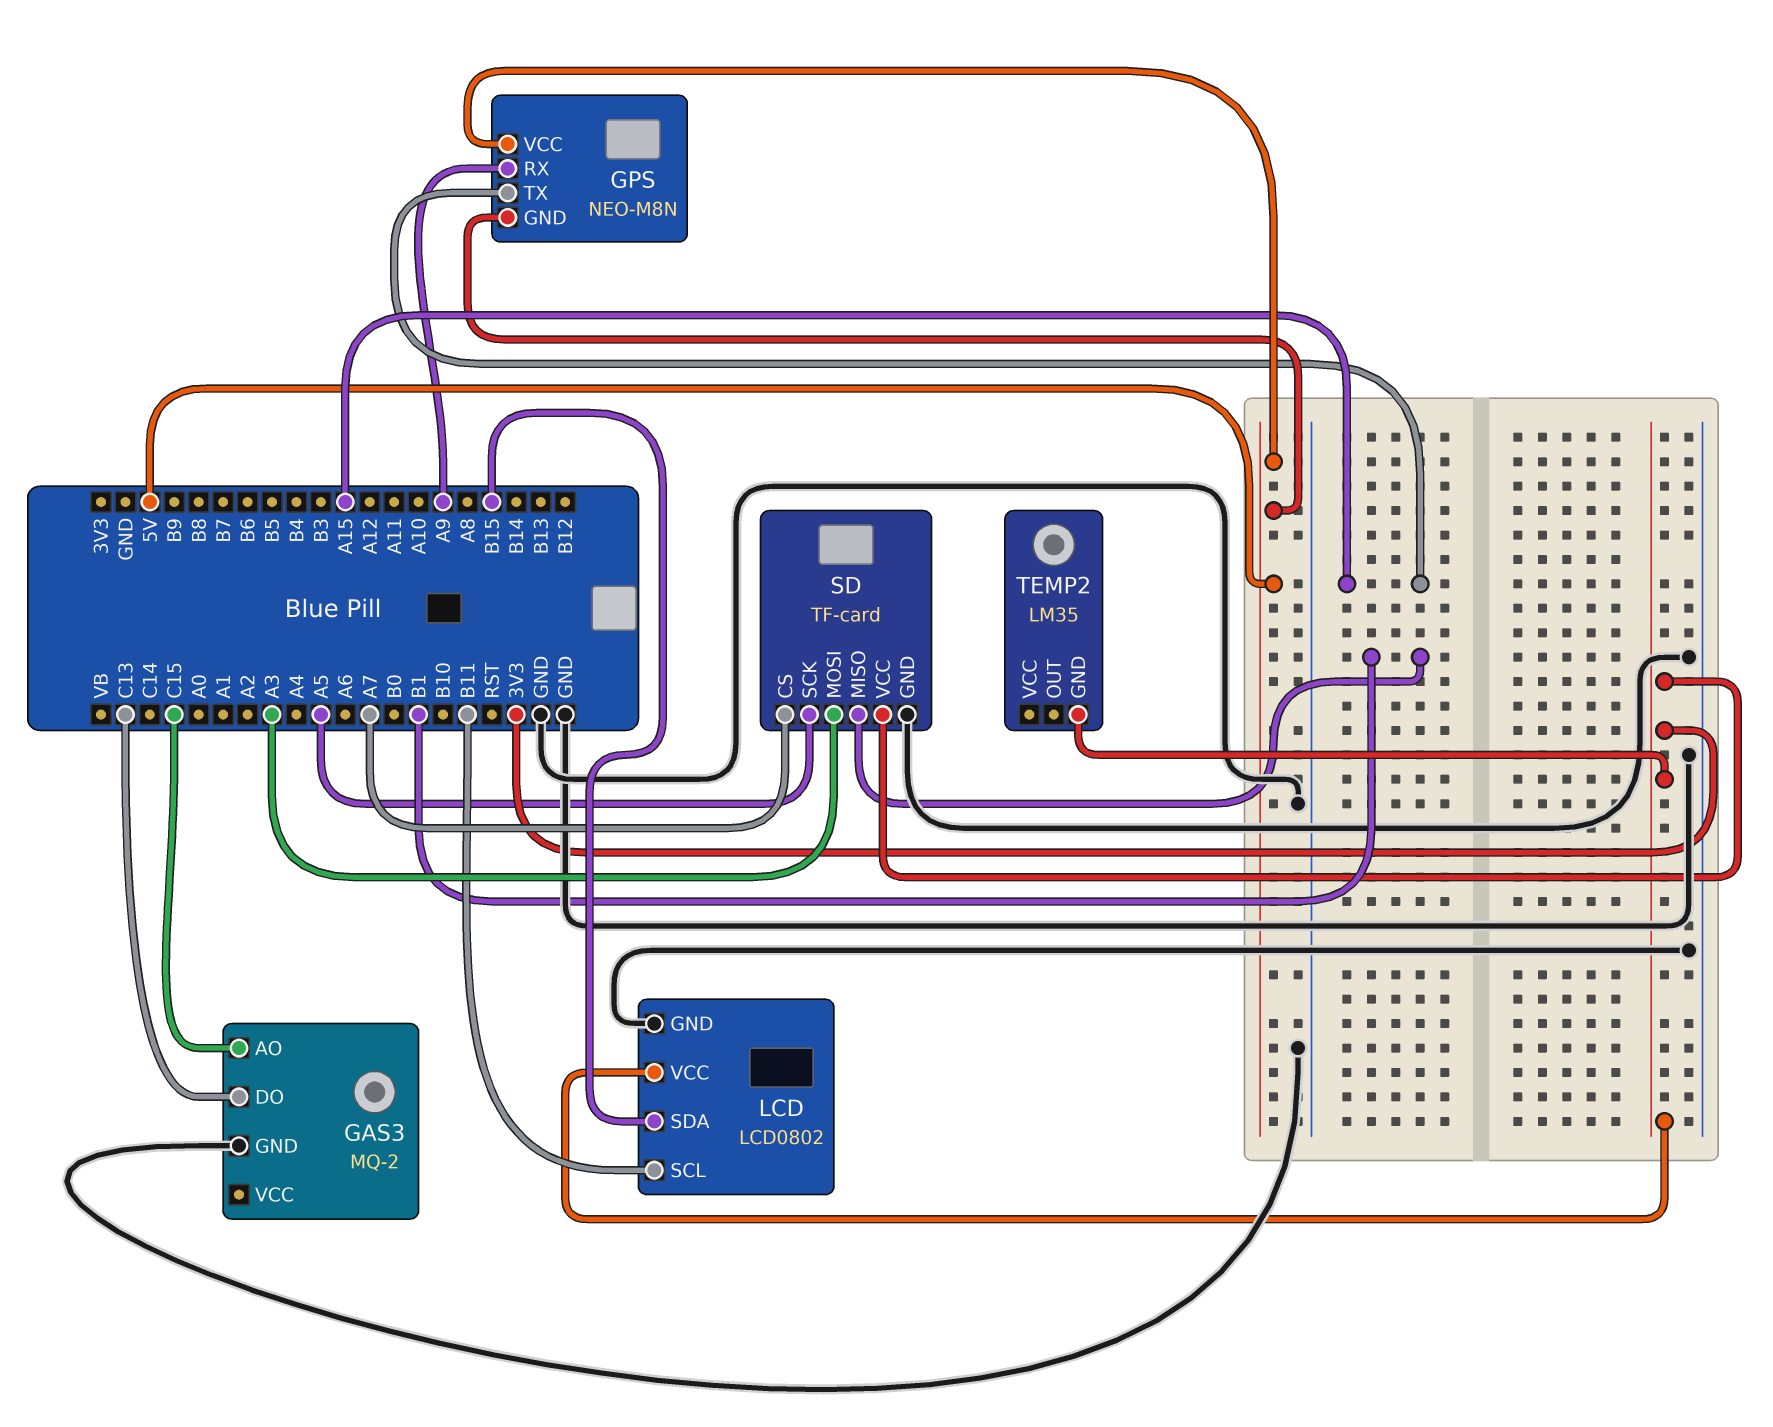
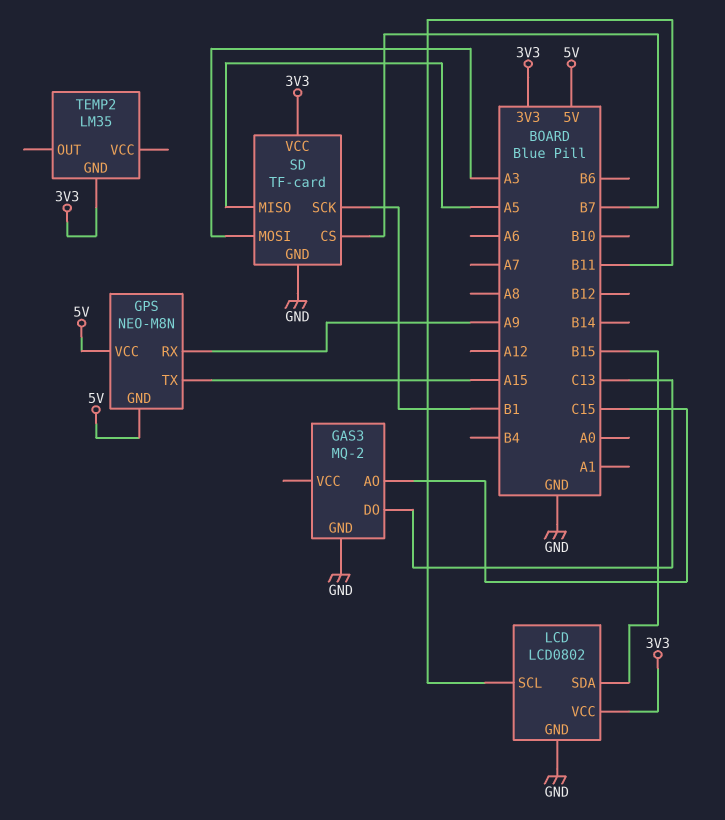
SD pin CS: A7 -> B7
SD pin MISO: B1 -> A5
SD pin SCK: A5 -> B1

